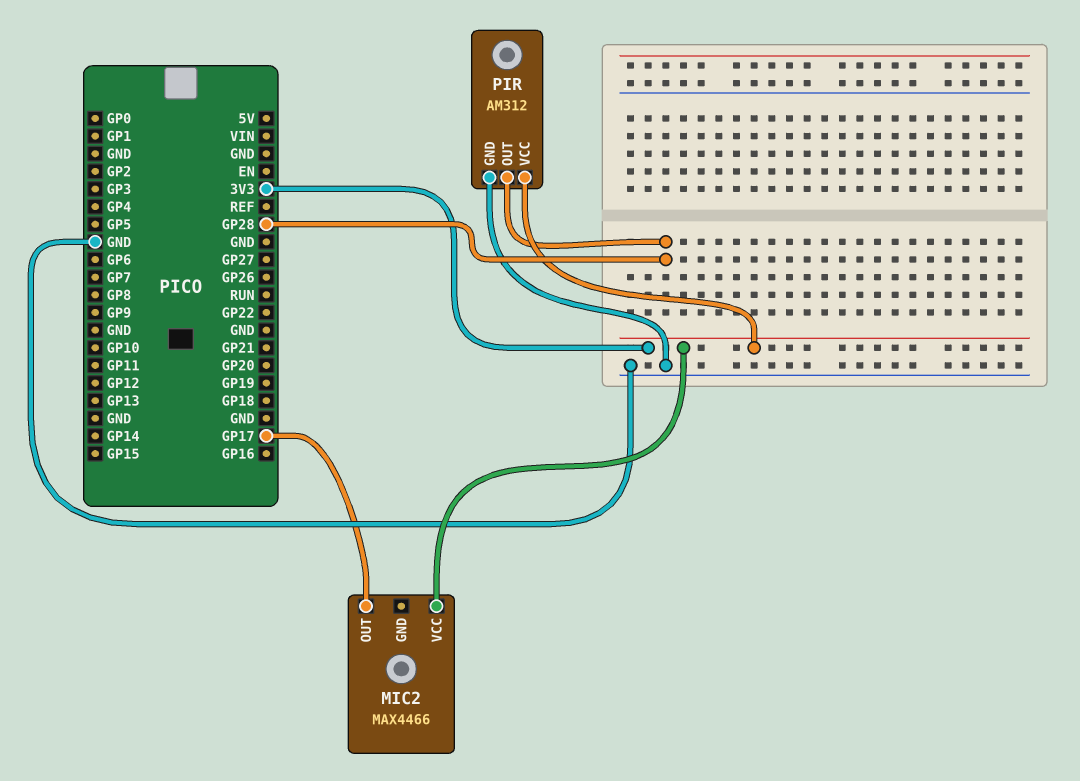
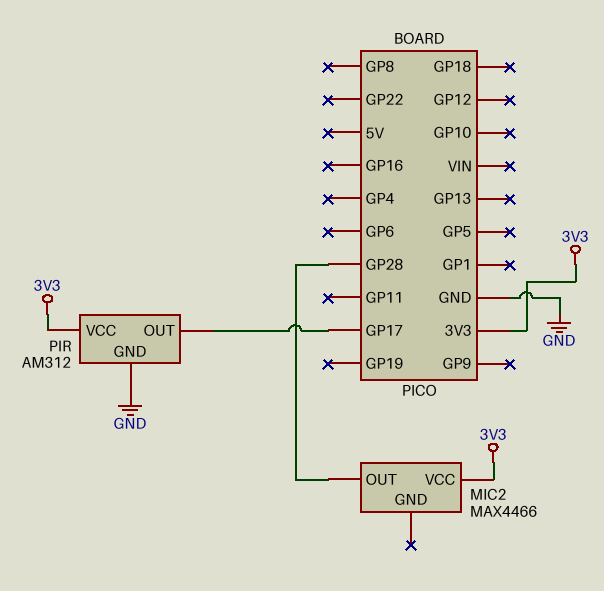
MIC2 pin OUT: GP17 -> GP28
PIR pin OUT: GP28 -> GP17

